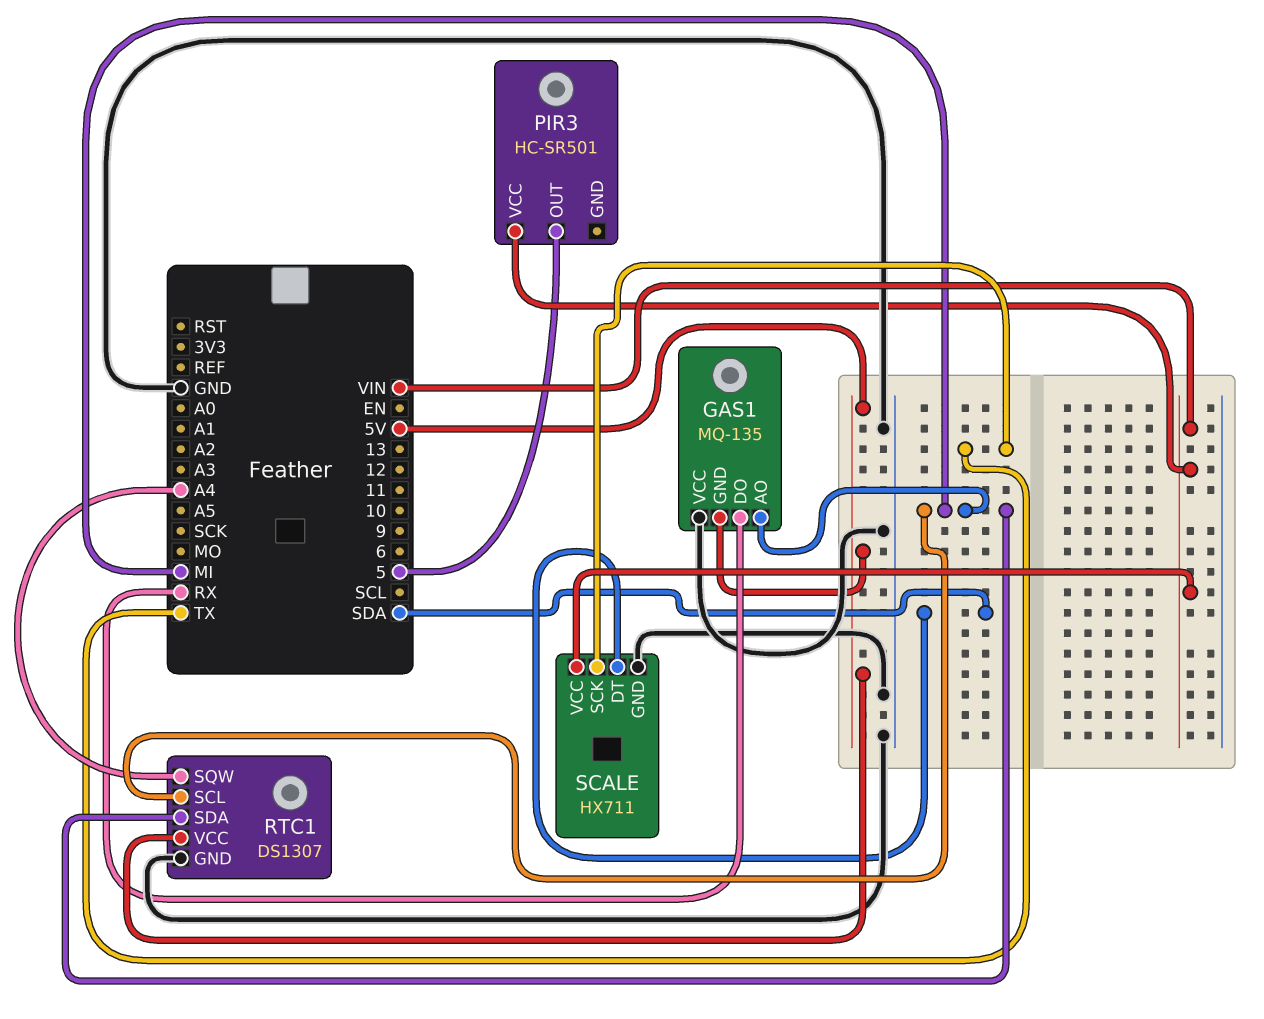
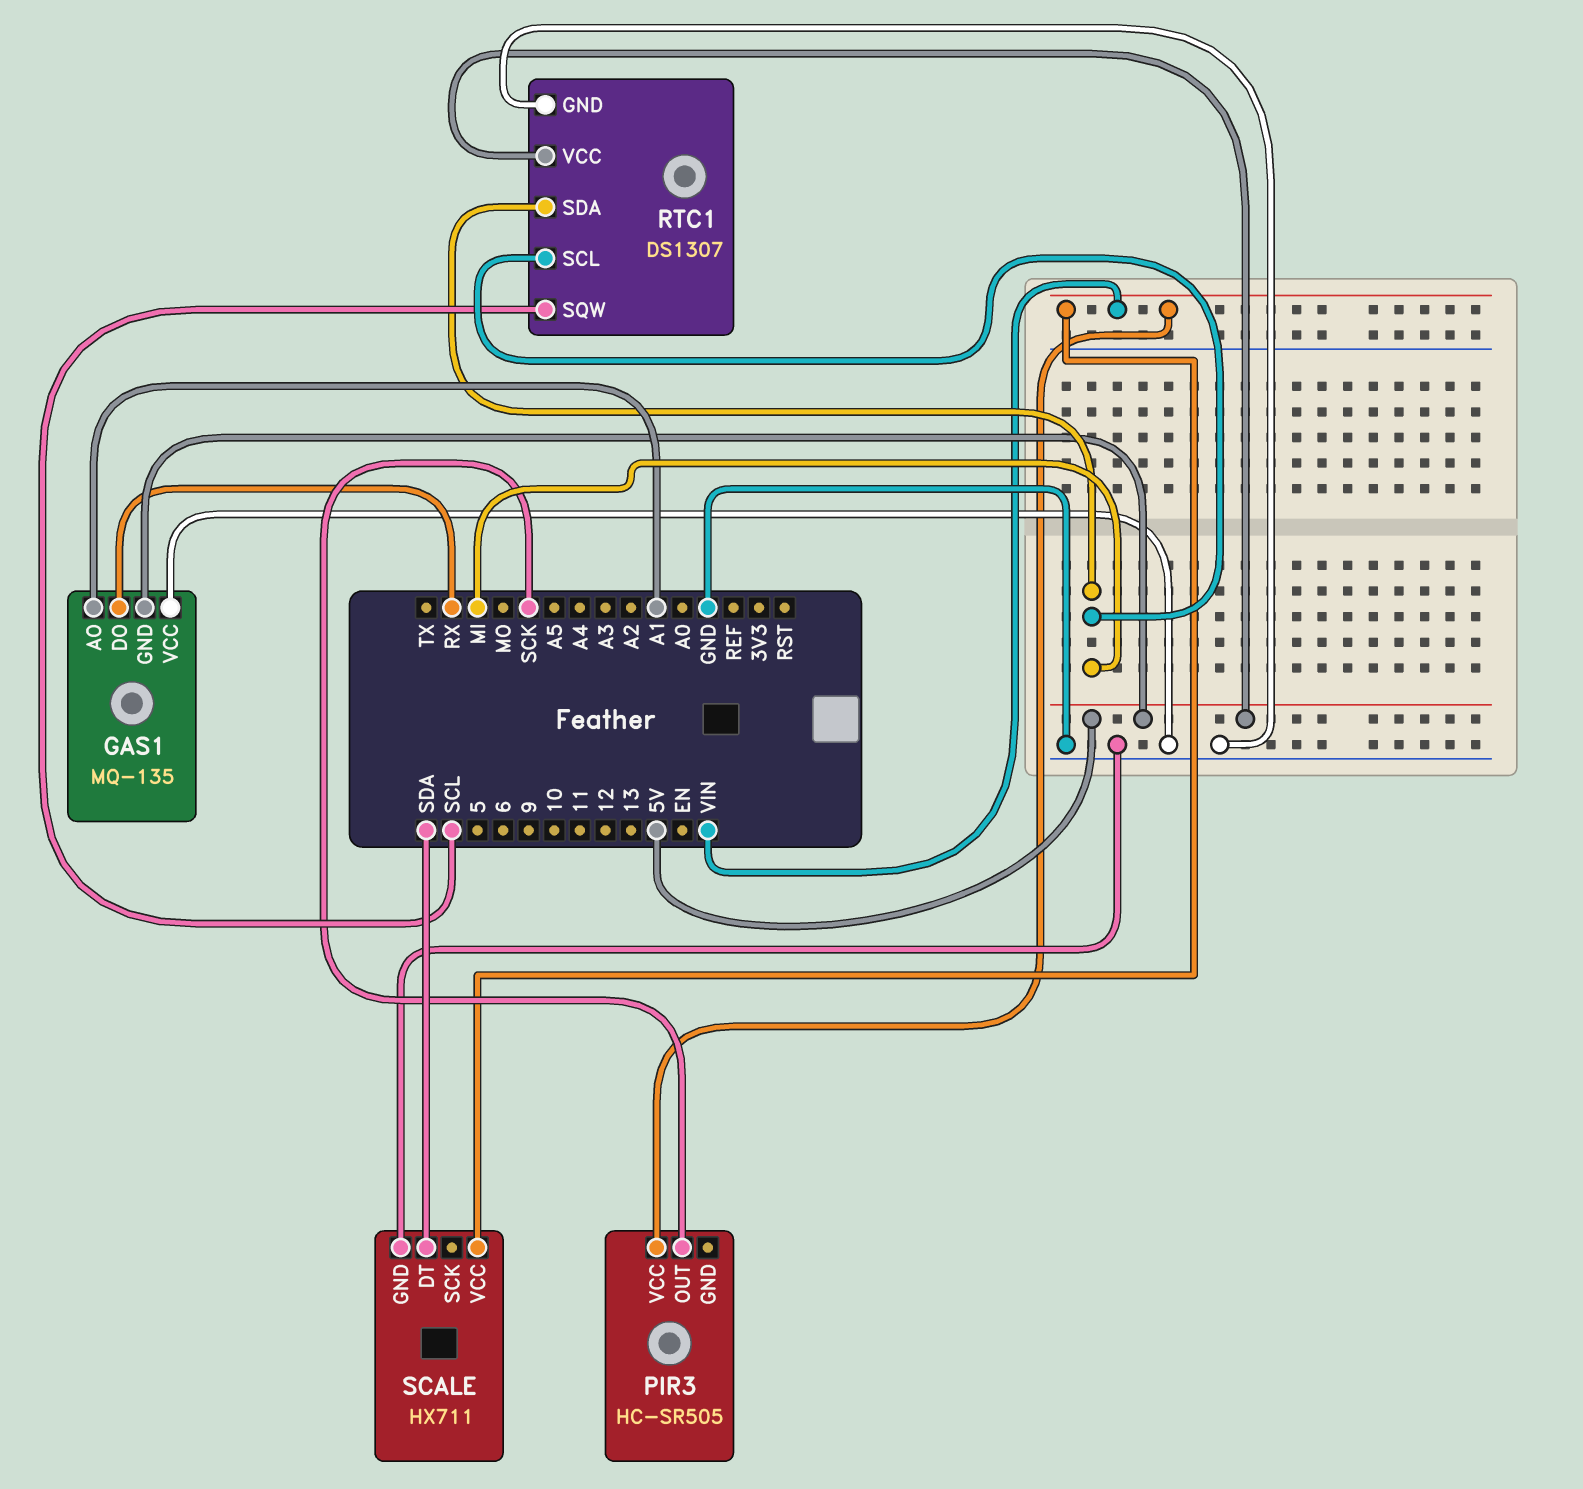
GAS1 pin AO: MI -> A1
PIR3: HC-SR501 -> HC-SR505
PIR3 pin OUT: 5 -> SCK
RTC1 pin SQW: A4 -> SCL
SCALE pin SCK: TX -> none

